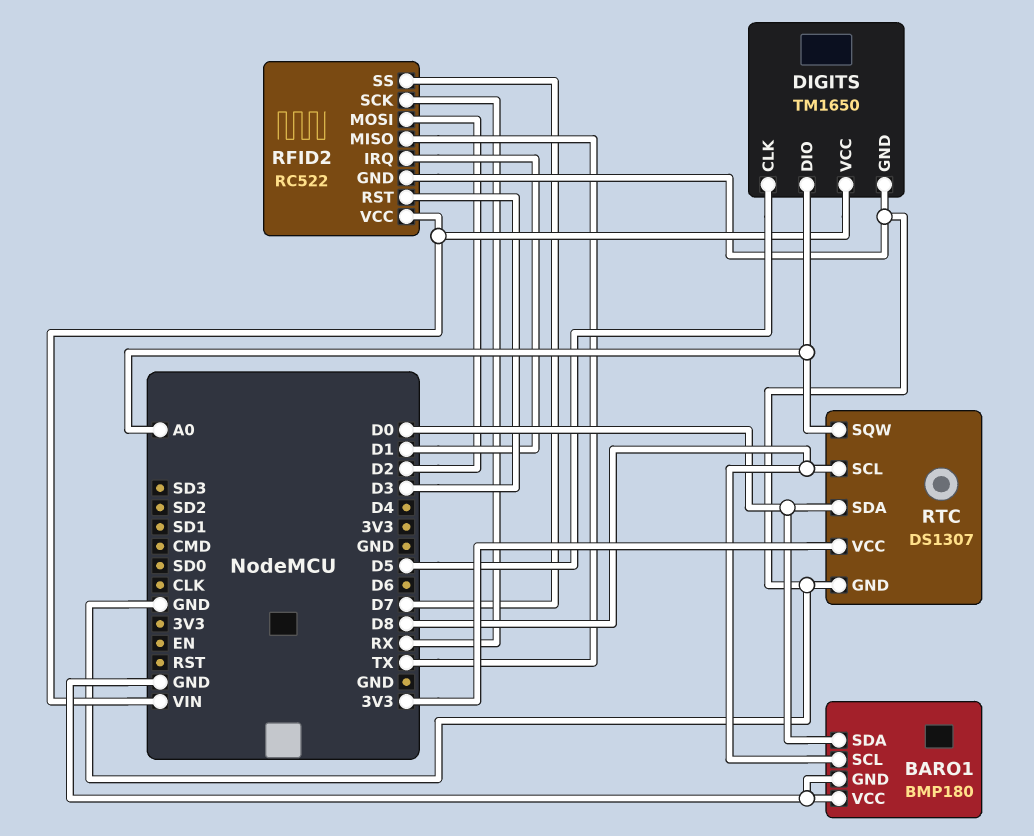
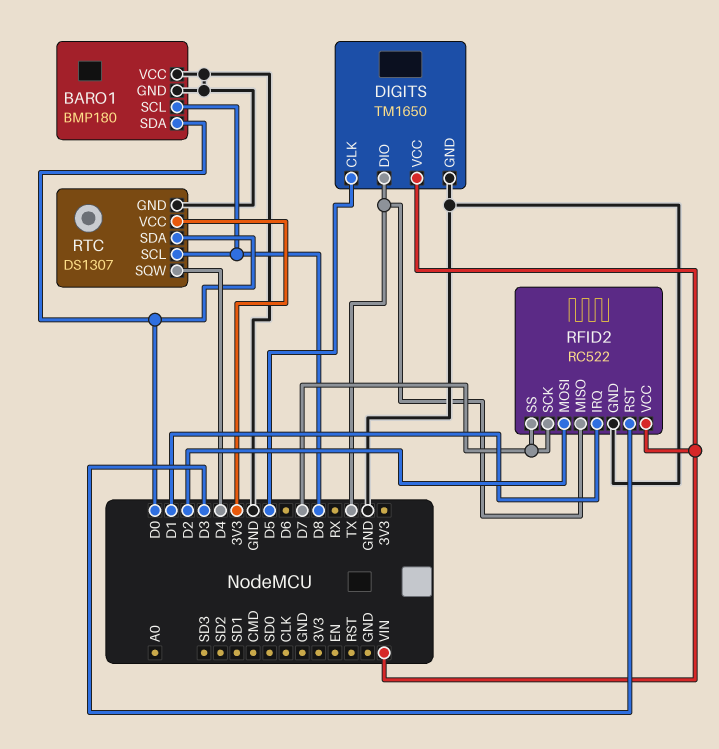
DIGITS pin DIO: A0 -> TX
RFID2 pin SCK: RX -> D7
RTC pin SQW: A0 -> D4

